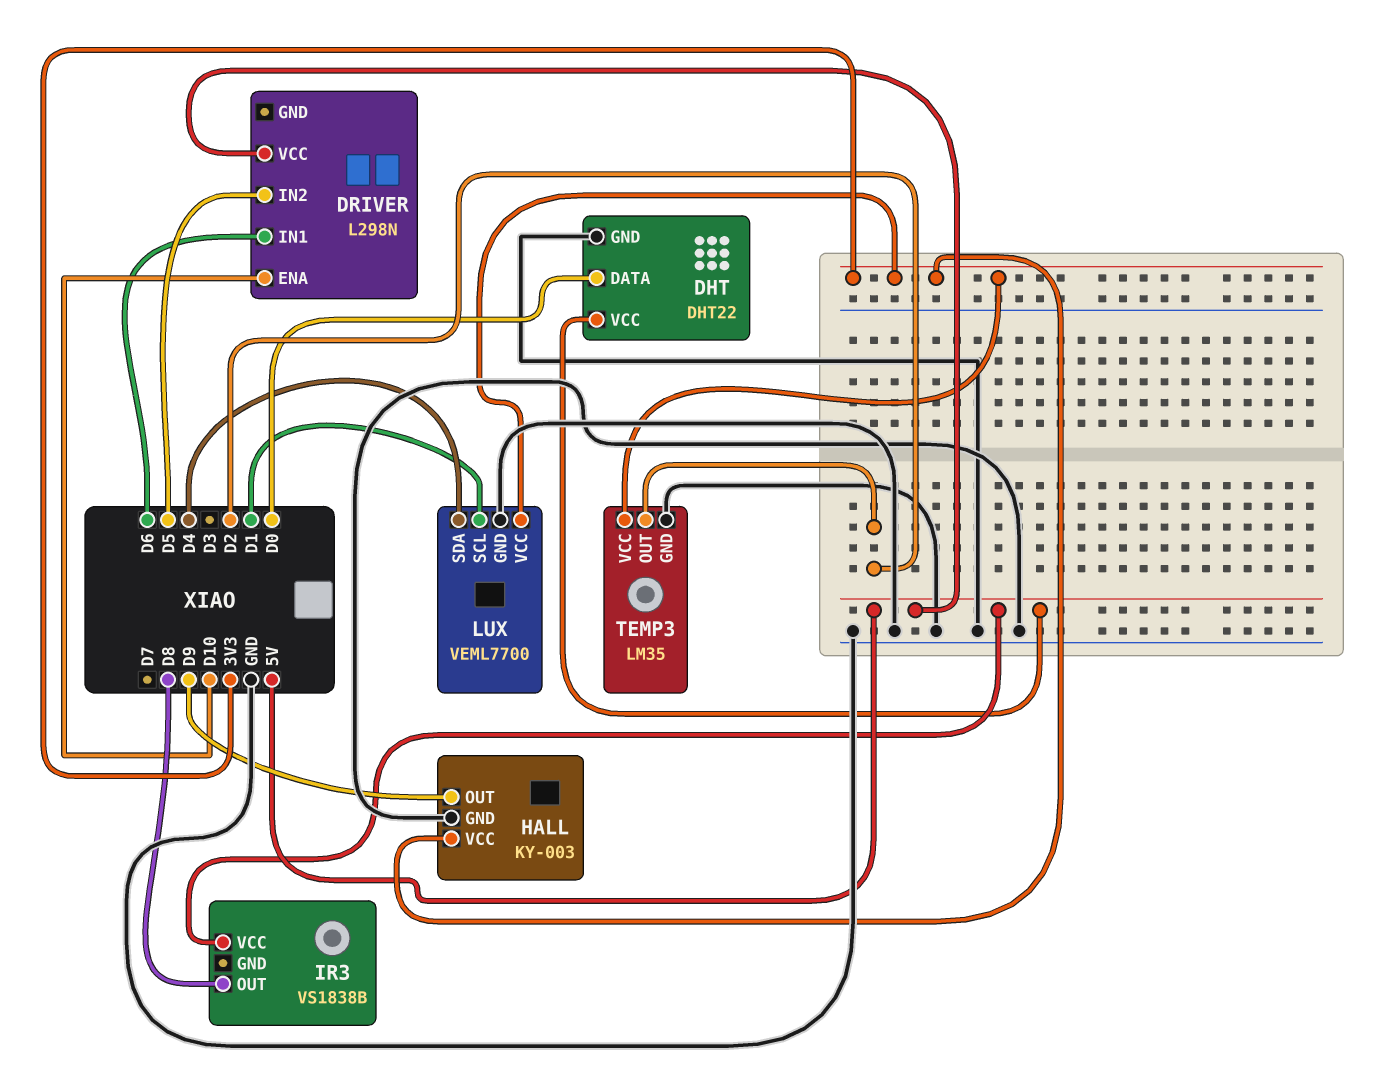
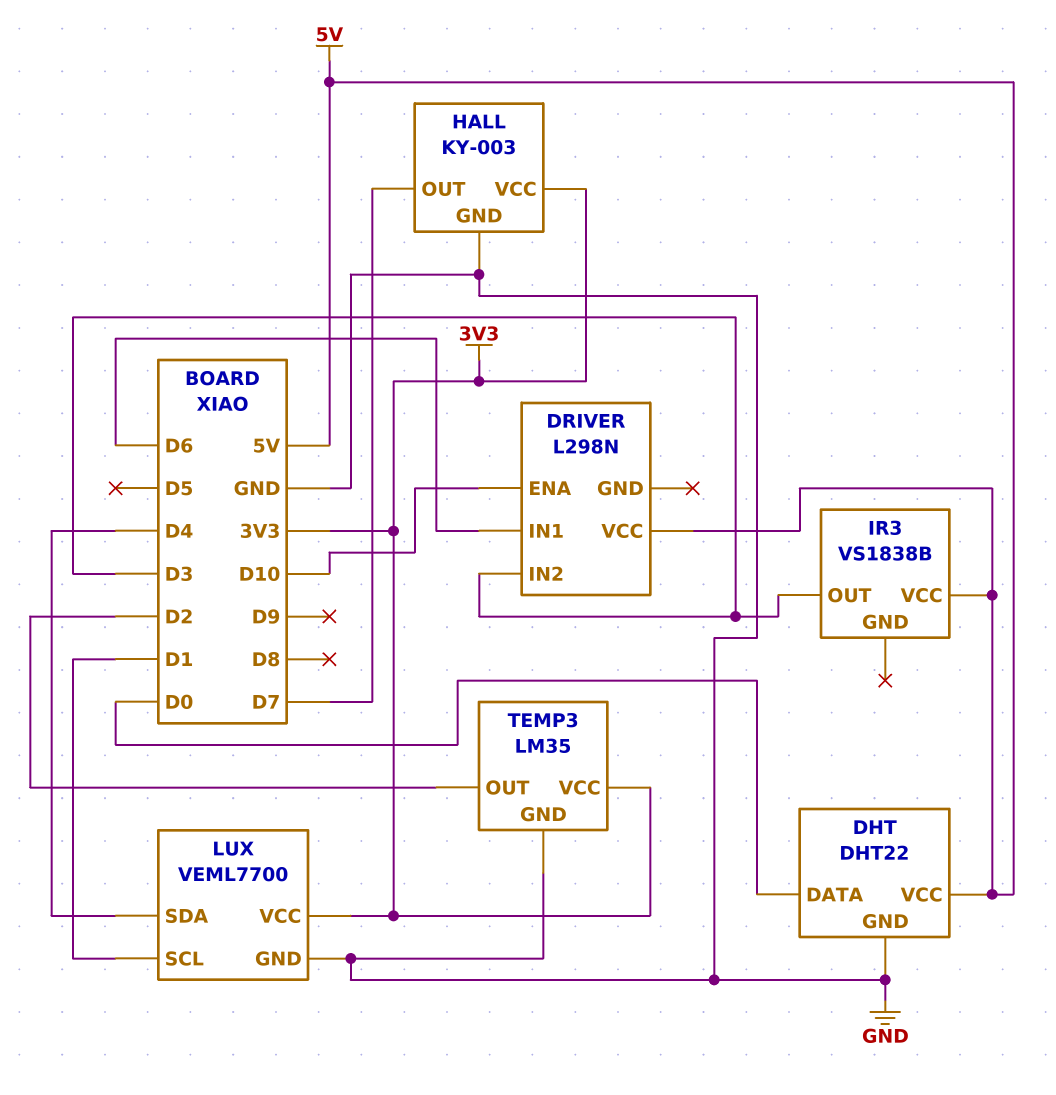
DRIVER pin IN2: D5 -> D3
HALL pin OUT: D9 -> D7
IR3 pin OUT: D8 -> D3

